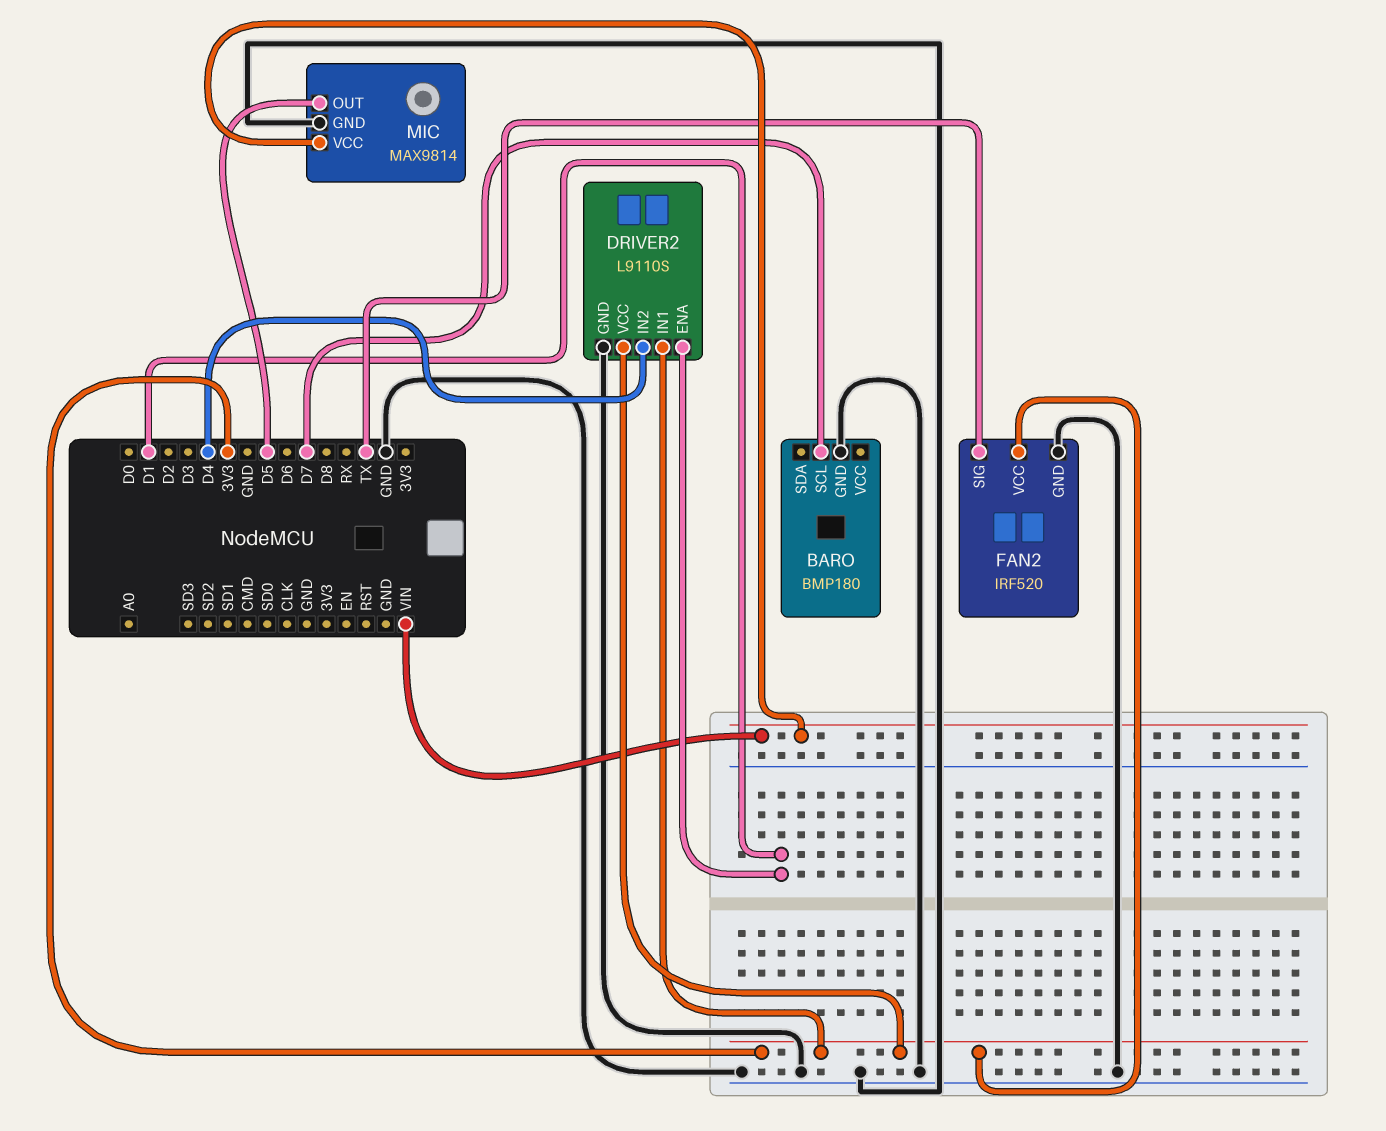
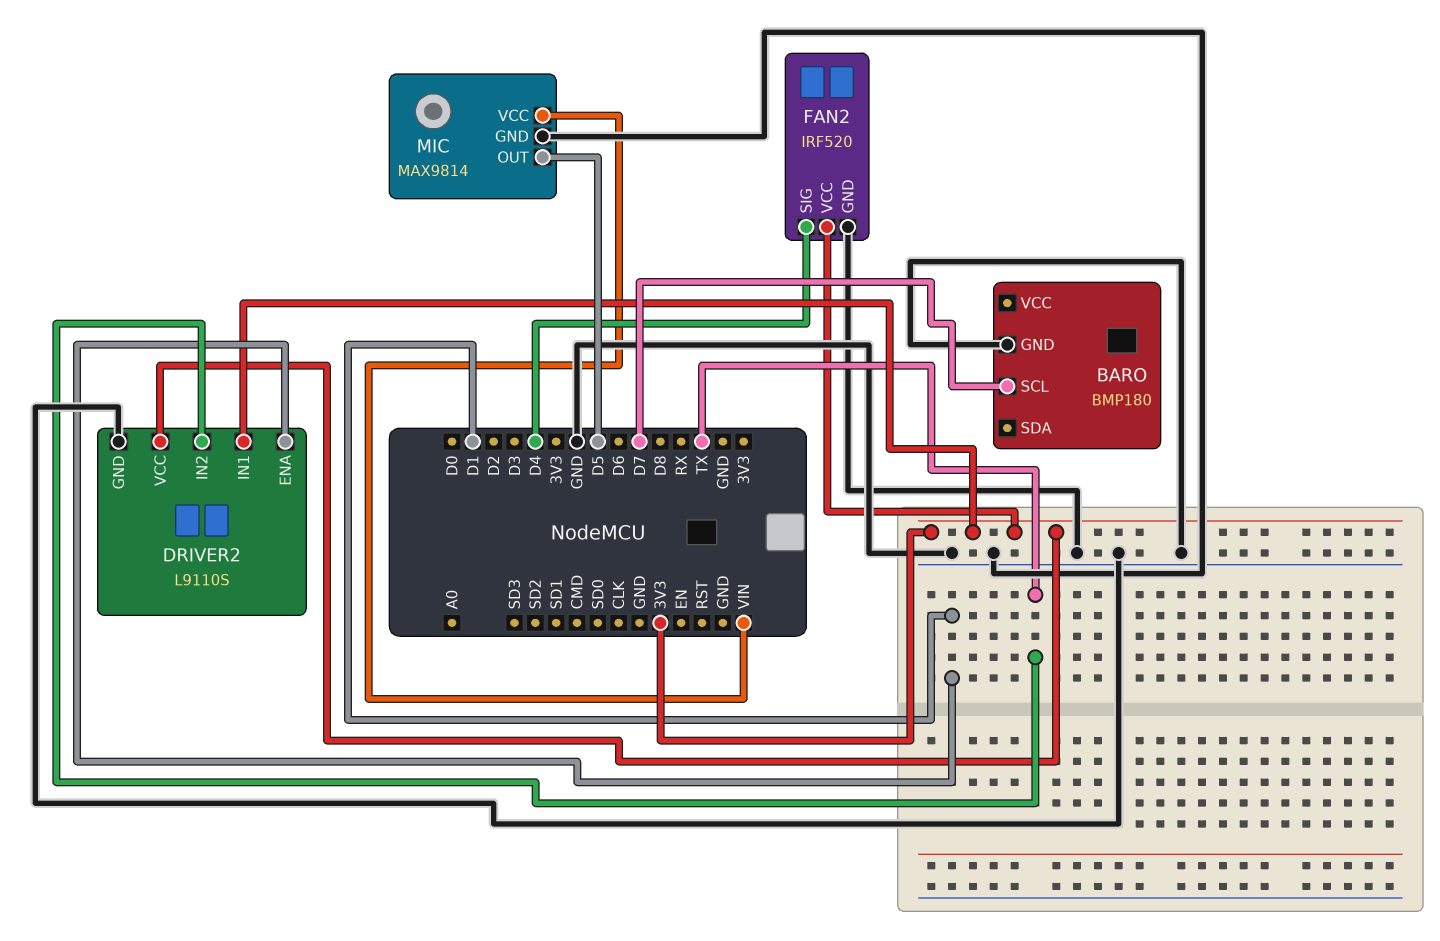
DRIVER2 pin IN2: D4 -> TX
FAN2 pin SIG: TX -> D4

